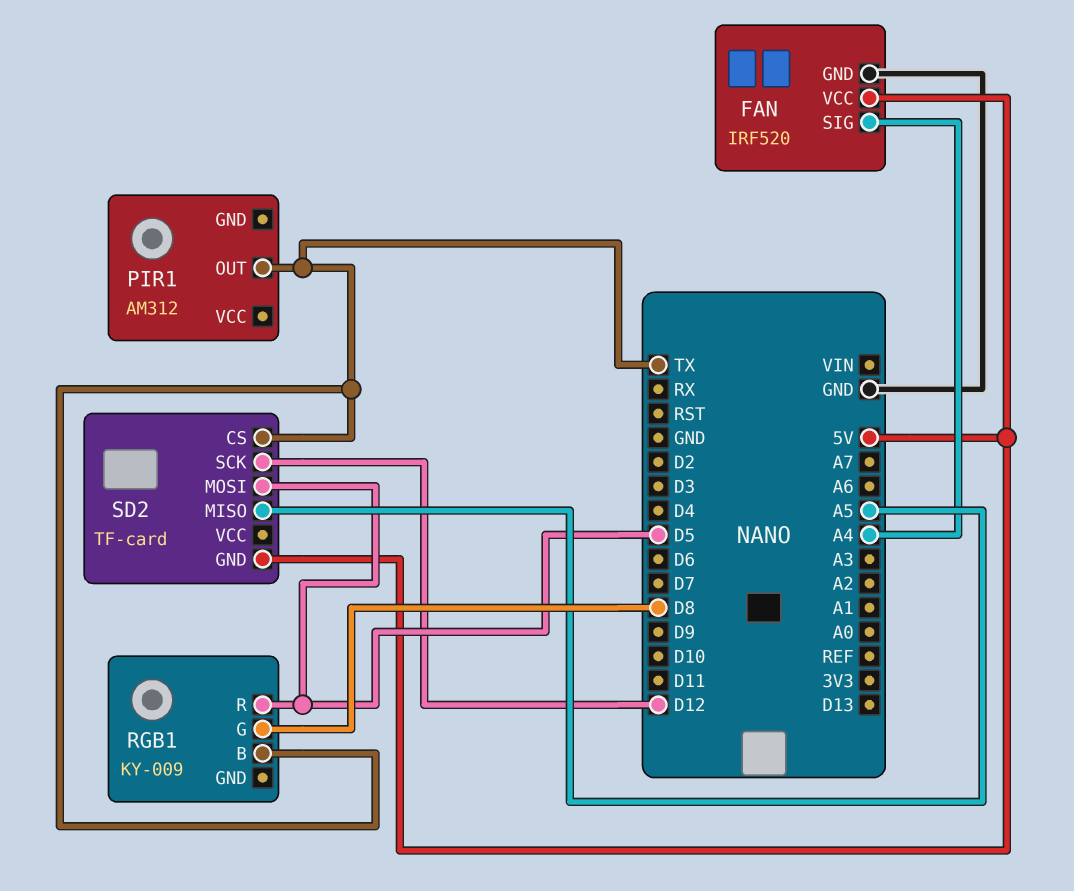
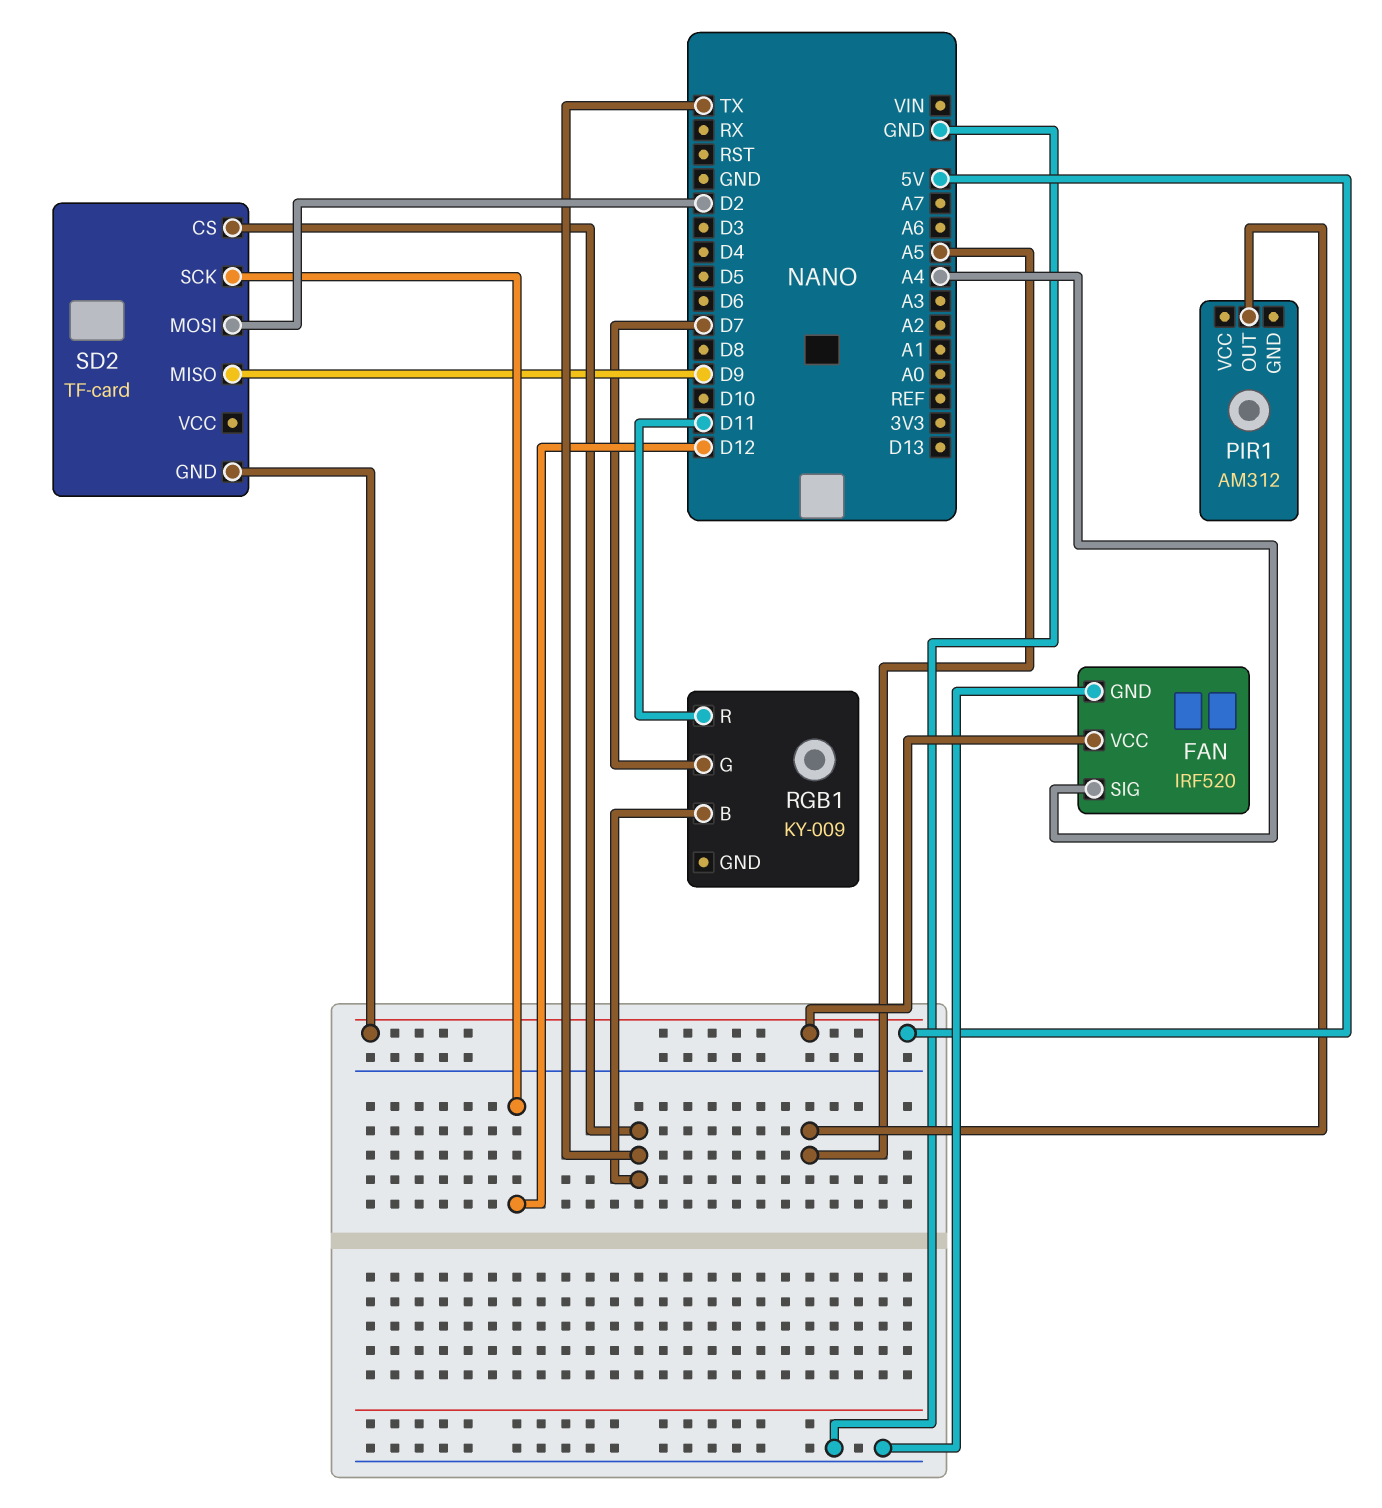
PIR1 pin OUT: TX -> A5
RGB1 pin G: D8 -> D7
RGB1 pin R: D5 -> D11
SD2 pin MISO: A5 -> D9
SD2 pin MOSI: D5 -> D2

